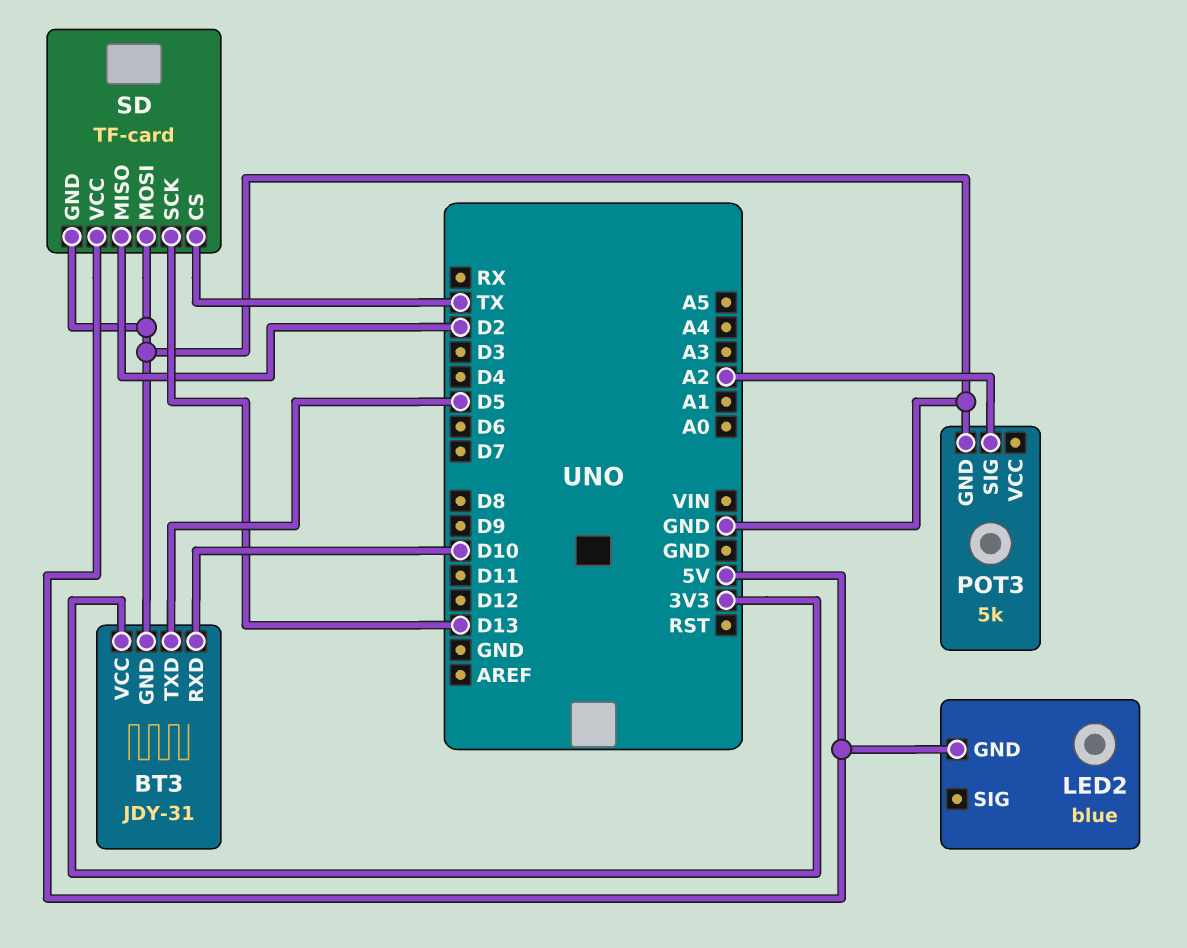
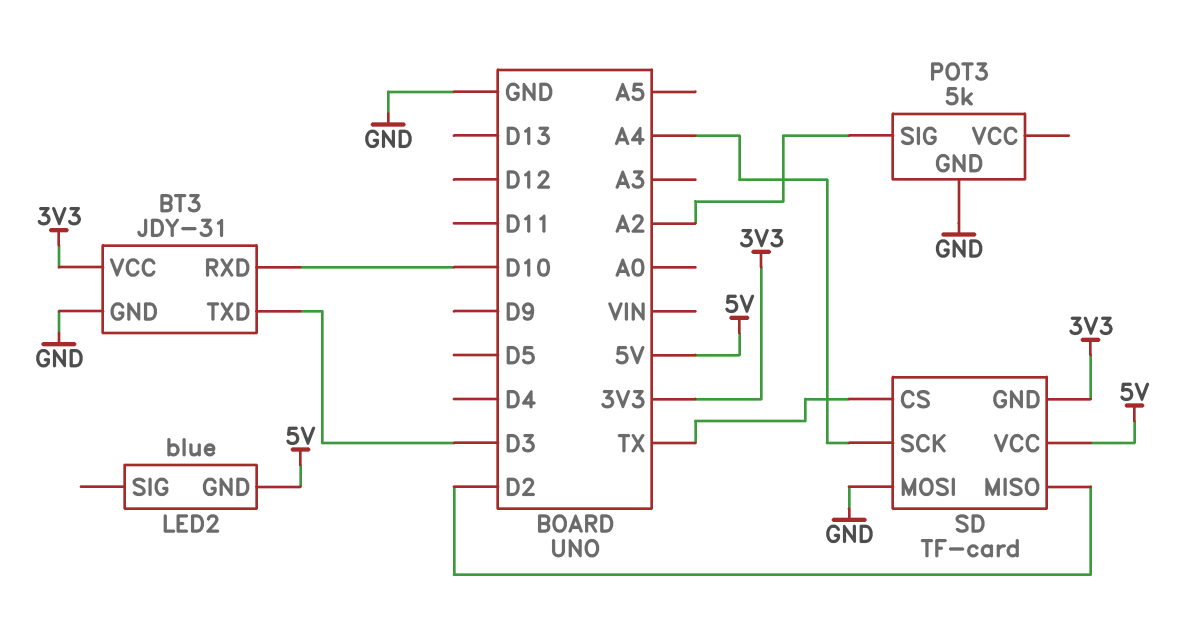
BT3 pin TXD: D5 -> D3
SD pin GND: GND -> 3V3
SD pin SCK: D13 -> A4

